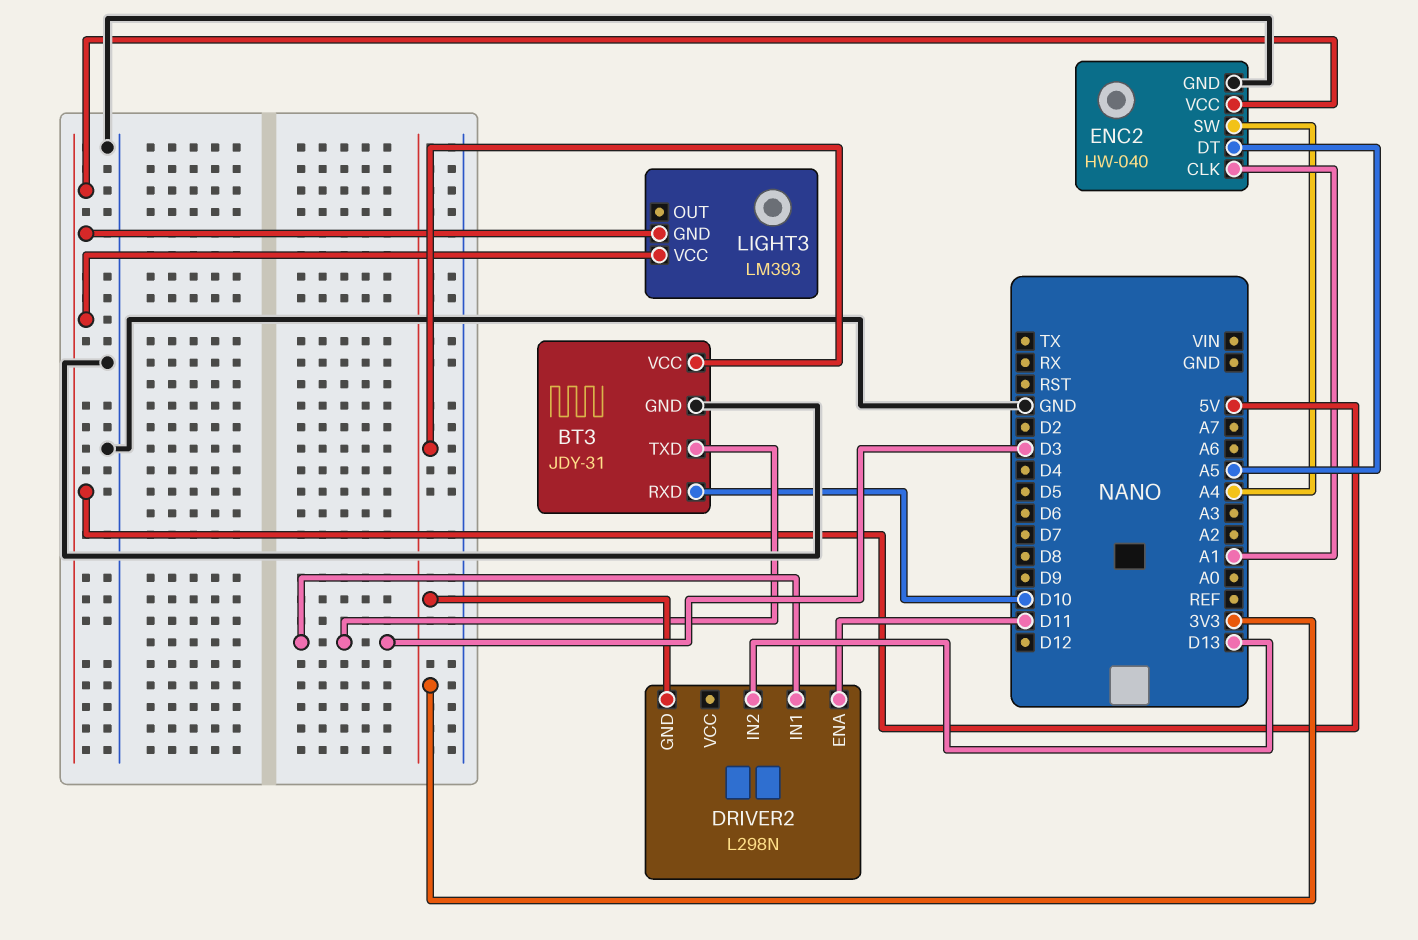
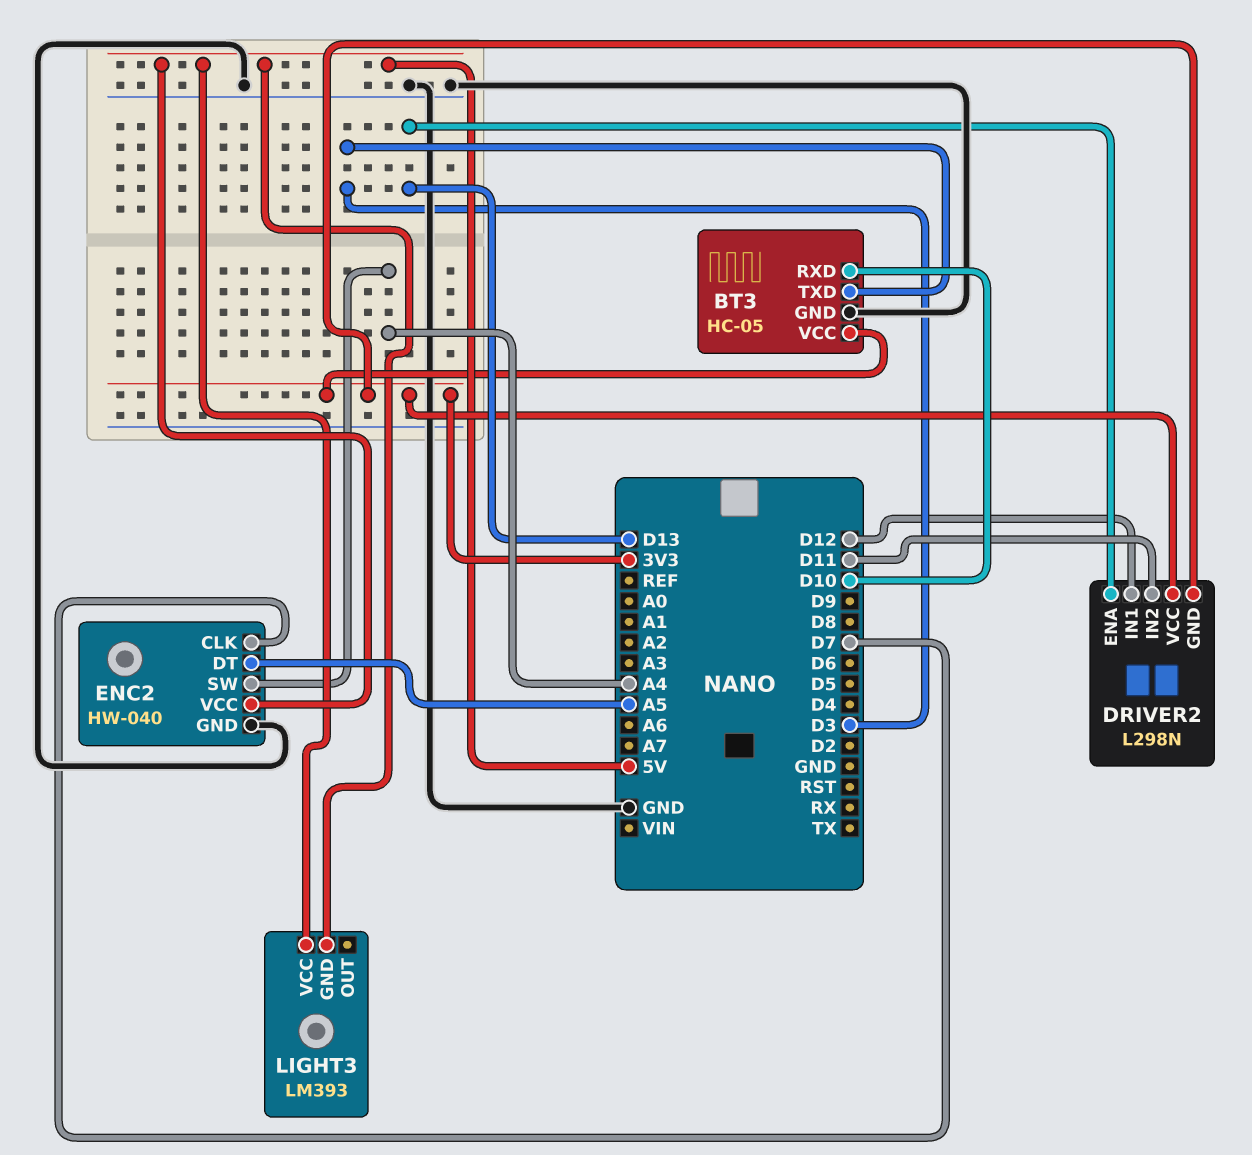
BT3: JDY-31 -> HC-05
DRIVER2 pin ENA: D11 -> D13
DRIVER2 pin IN1: D3 -> D12
DRIVER2 pin IN2: D13 -> D11
DRIVER2 pin VCC: none -> 3V3
ENC2 pin CLK: A1 -> D7

